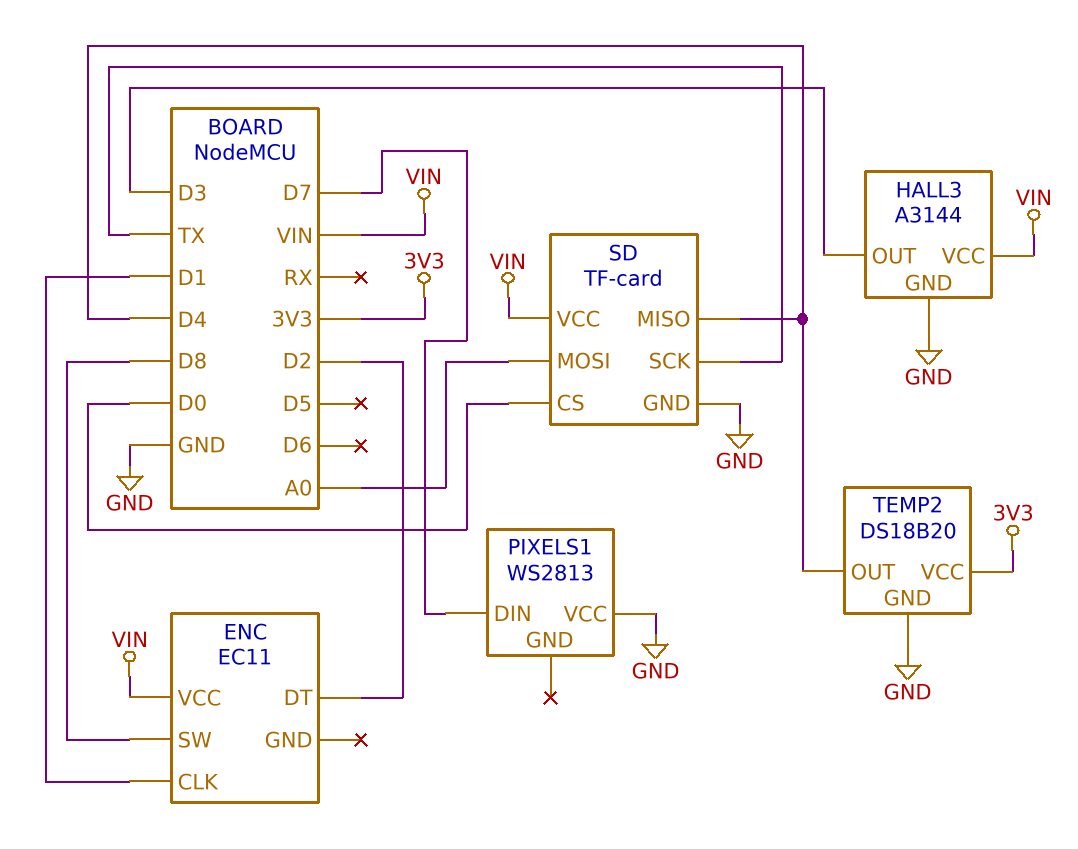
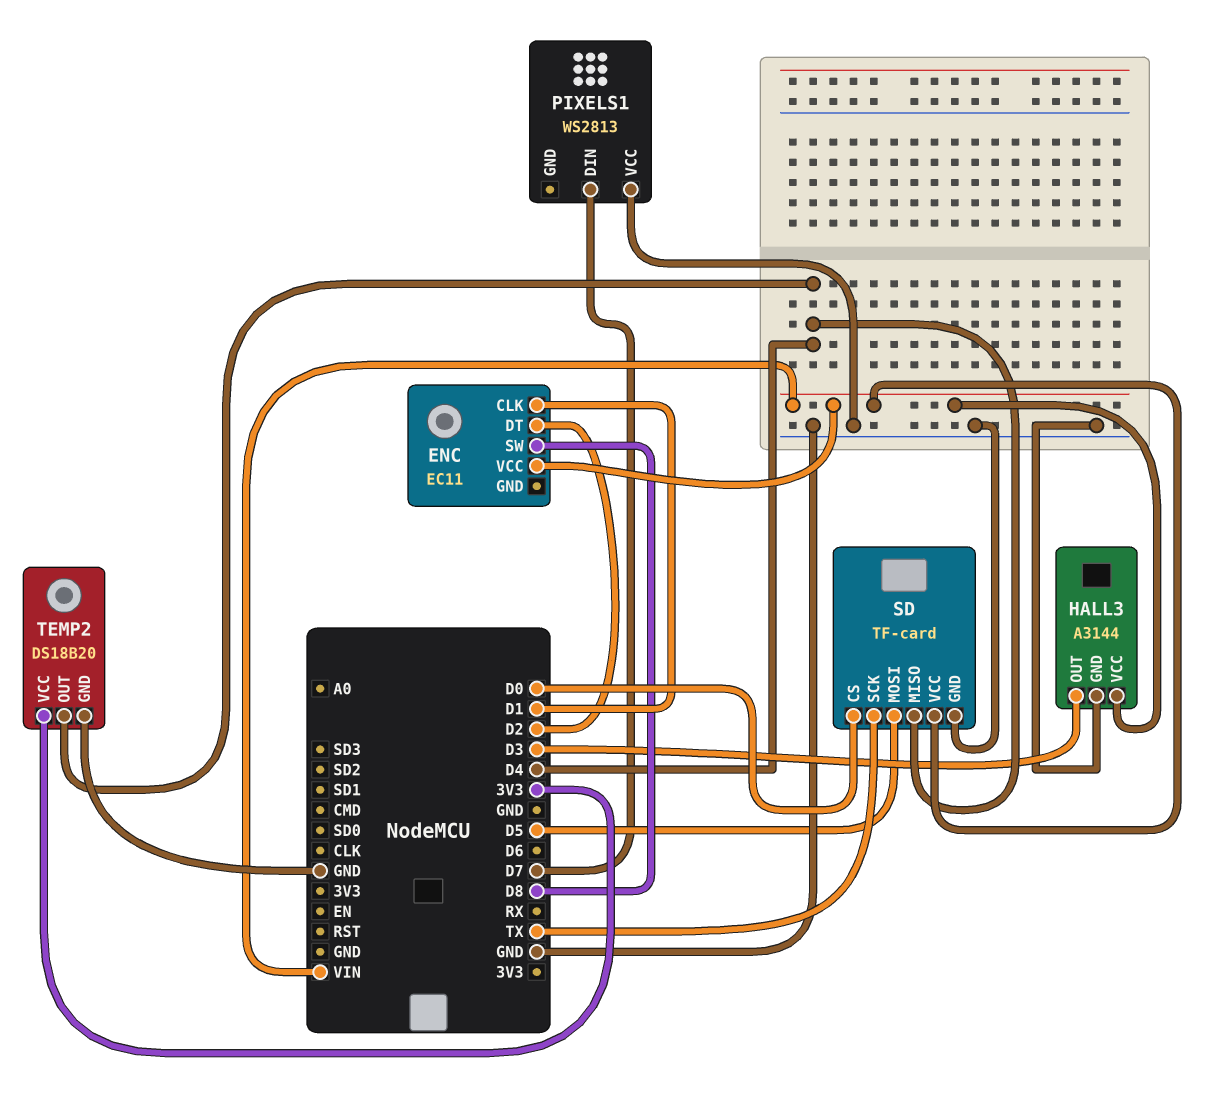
SD pin MOSI: A0 -> D5

